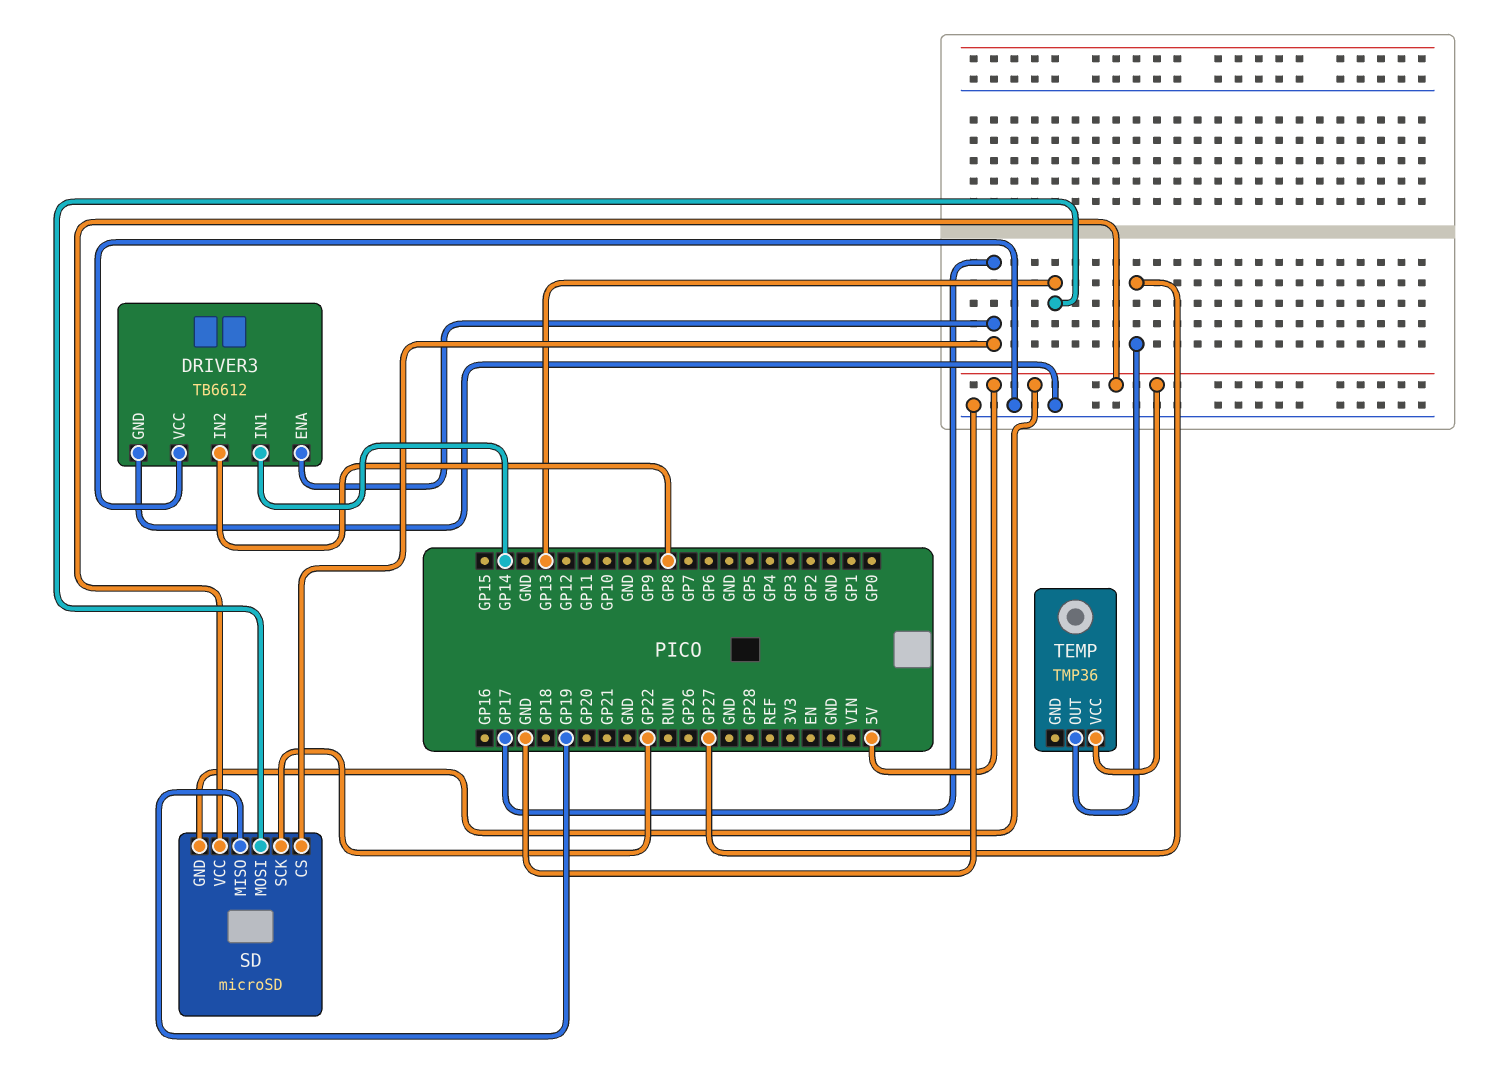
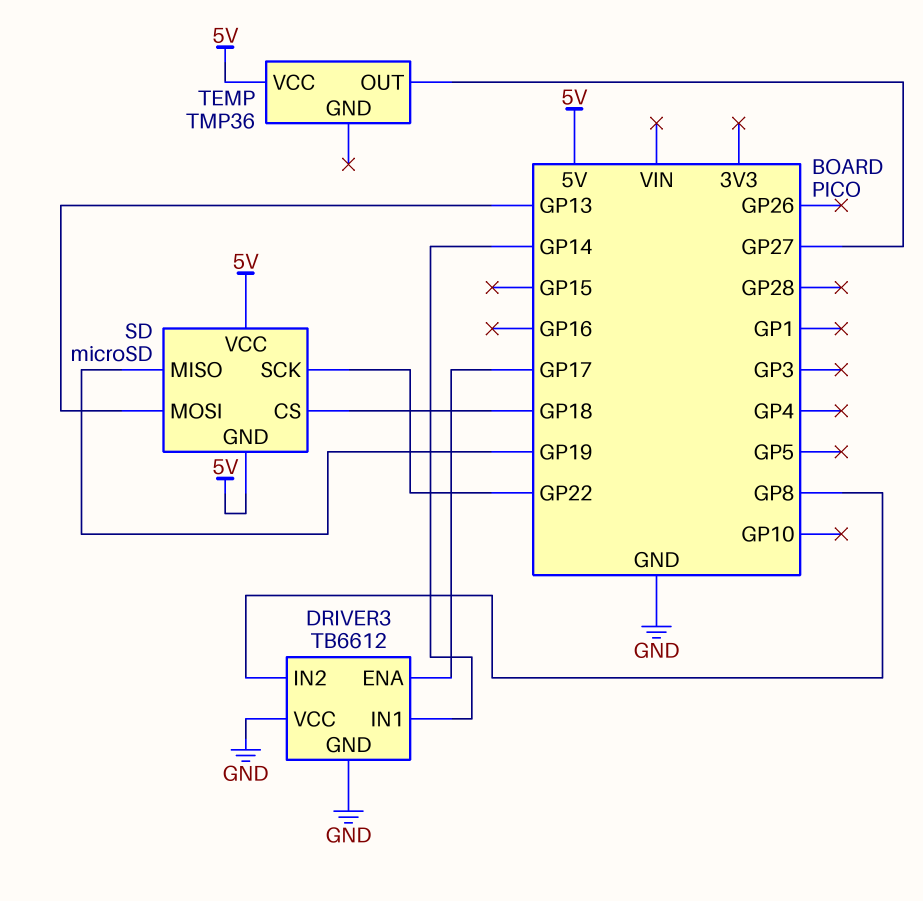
SD pin CS: GP17 -> GP18

